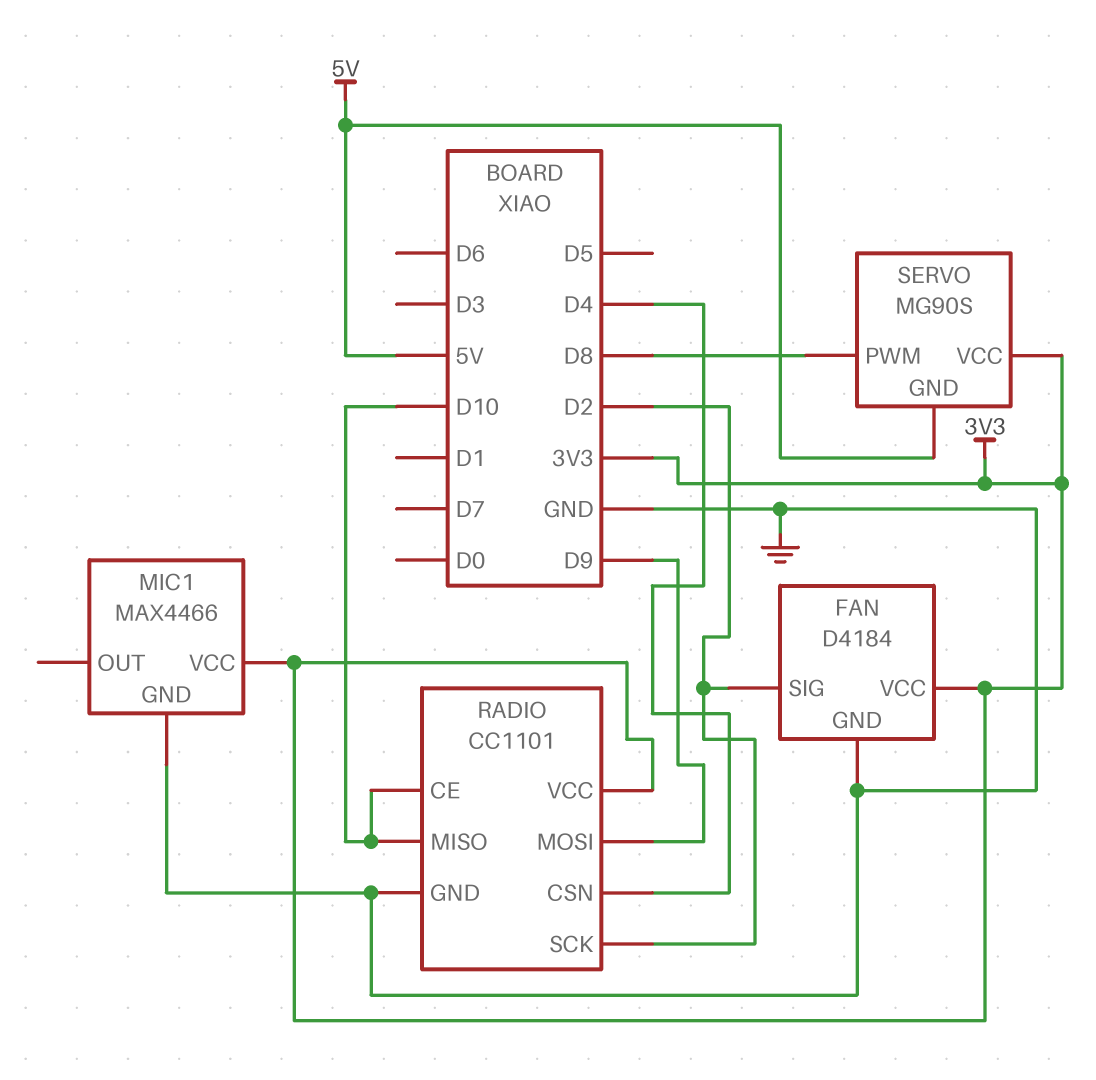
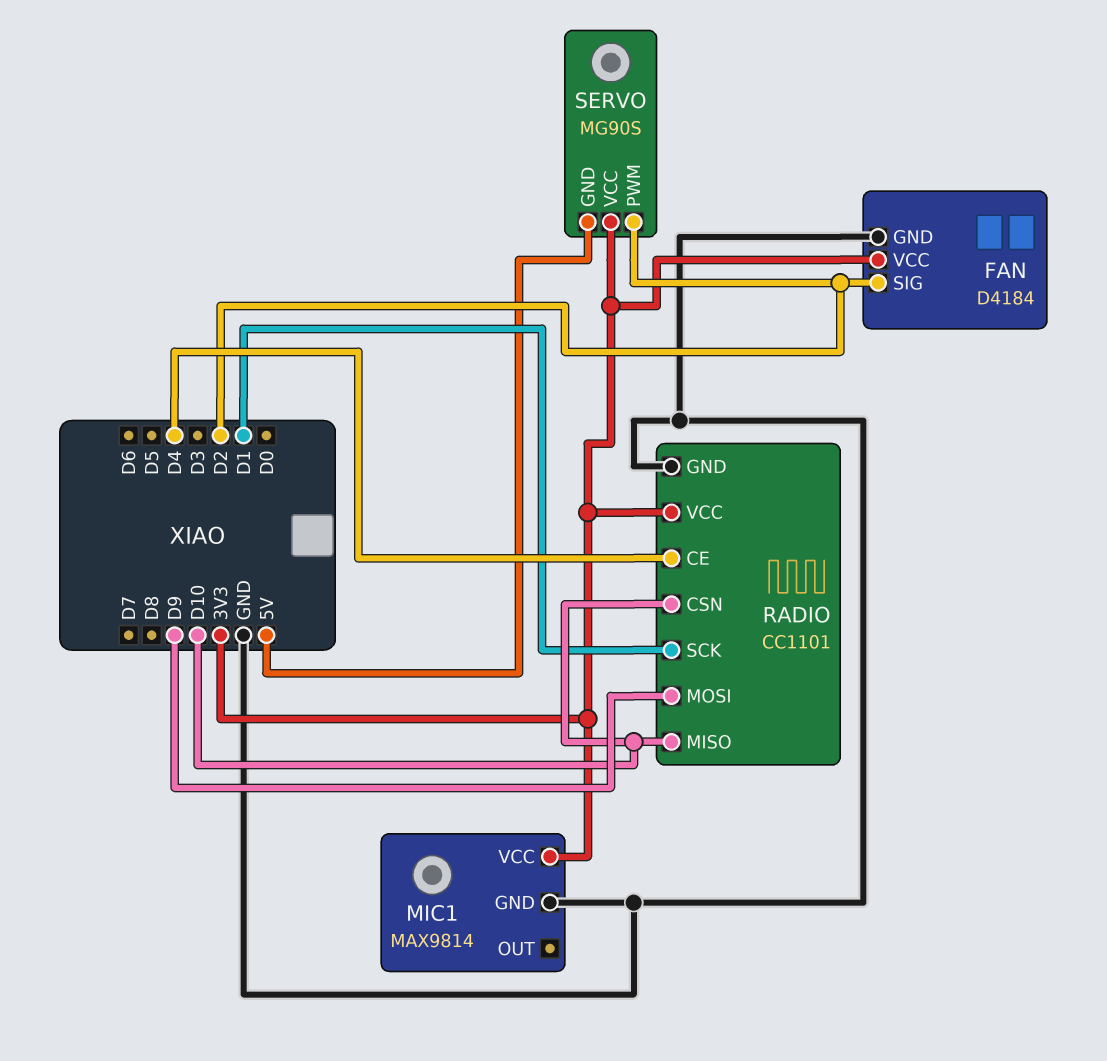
MIC1: MAX4466 -> MAX9814
RADIO pin CE: D10 -> D4
RADIO pin CSN: D4 -> D10
RADIO pin SCK: D2 -> D1
SERVO pin PWM: D8 -> D2

